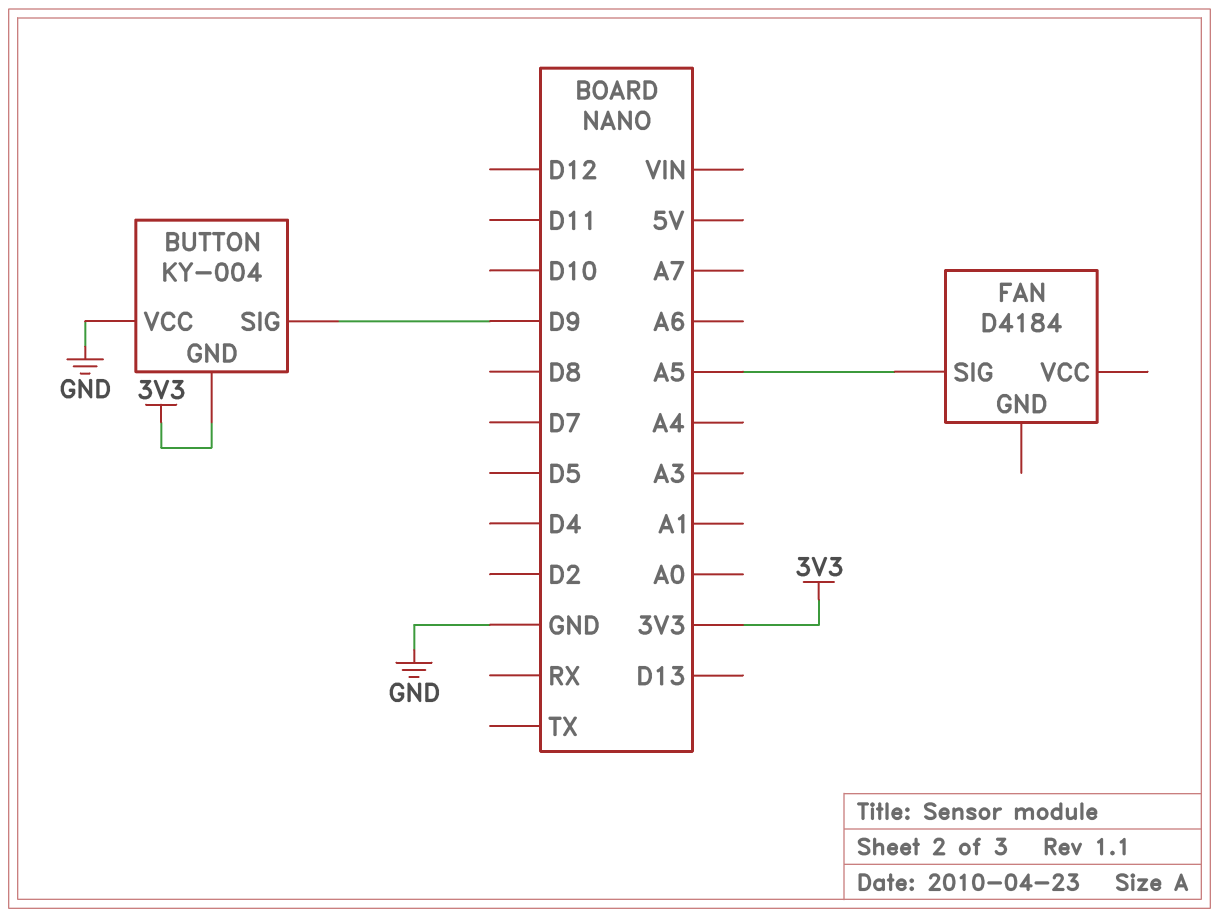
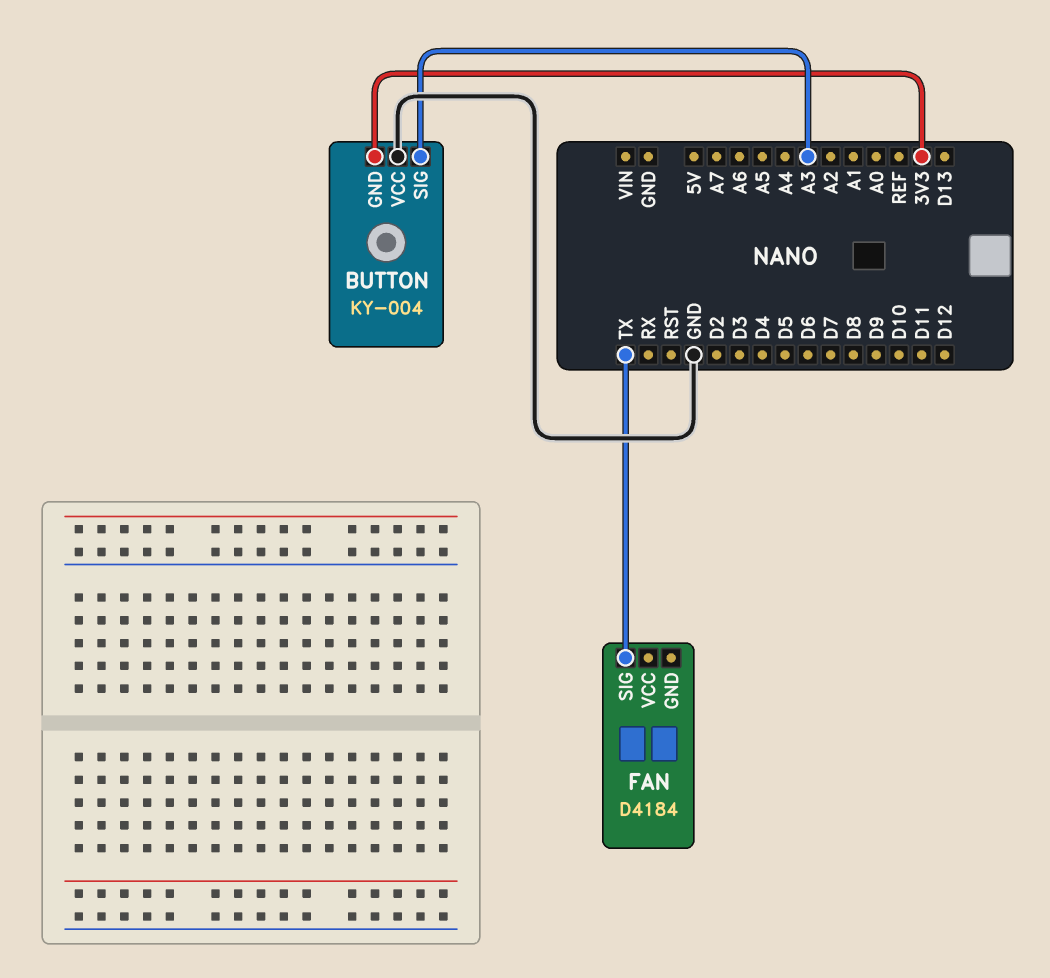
BUTTON pin SIG: D9 -> A3
FAN pin SIG: A5 -> TX

